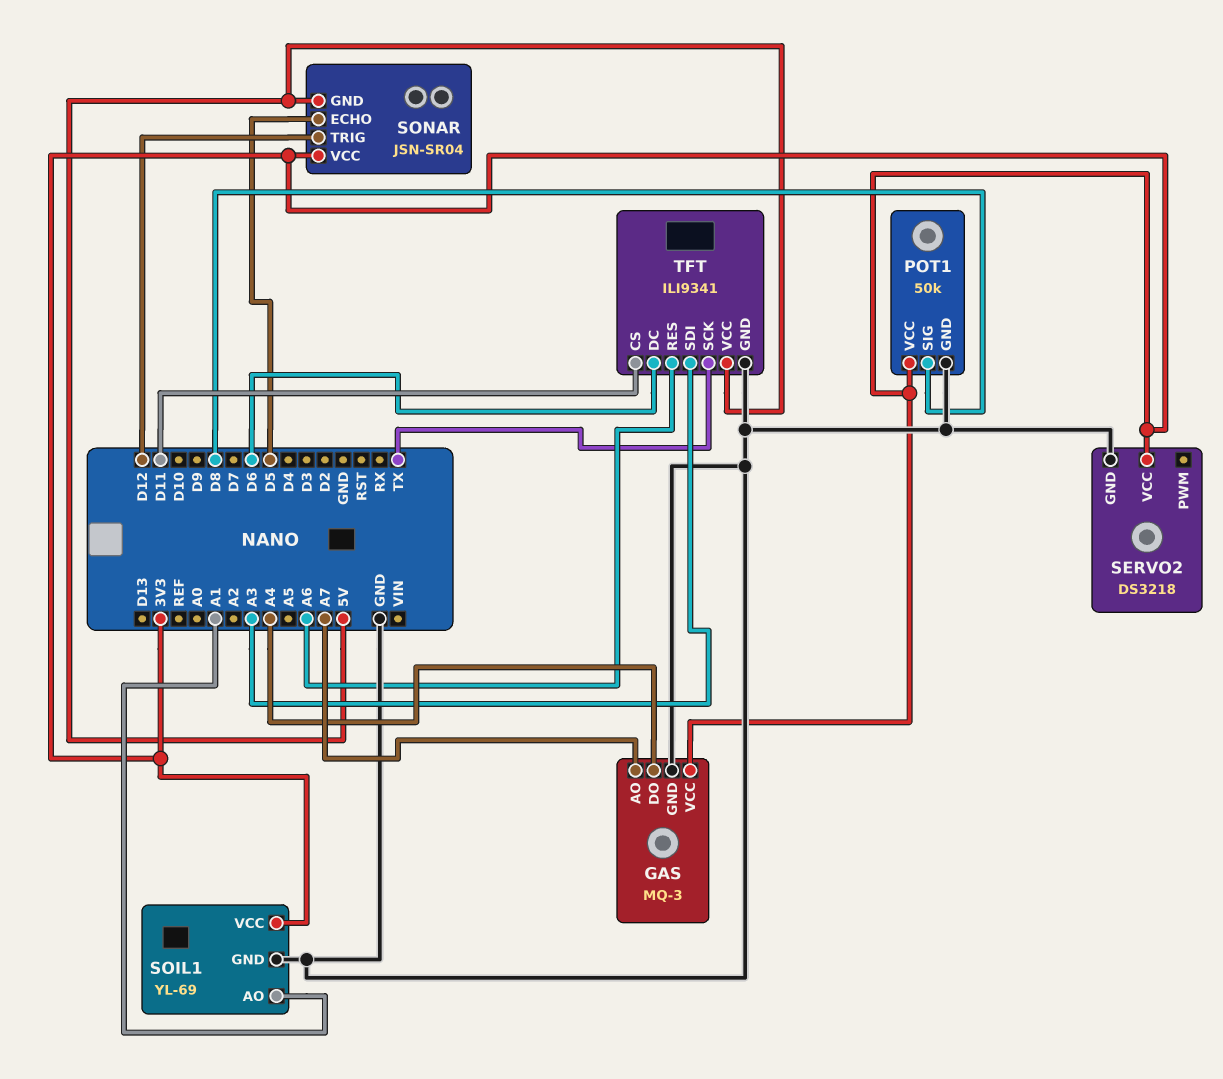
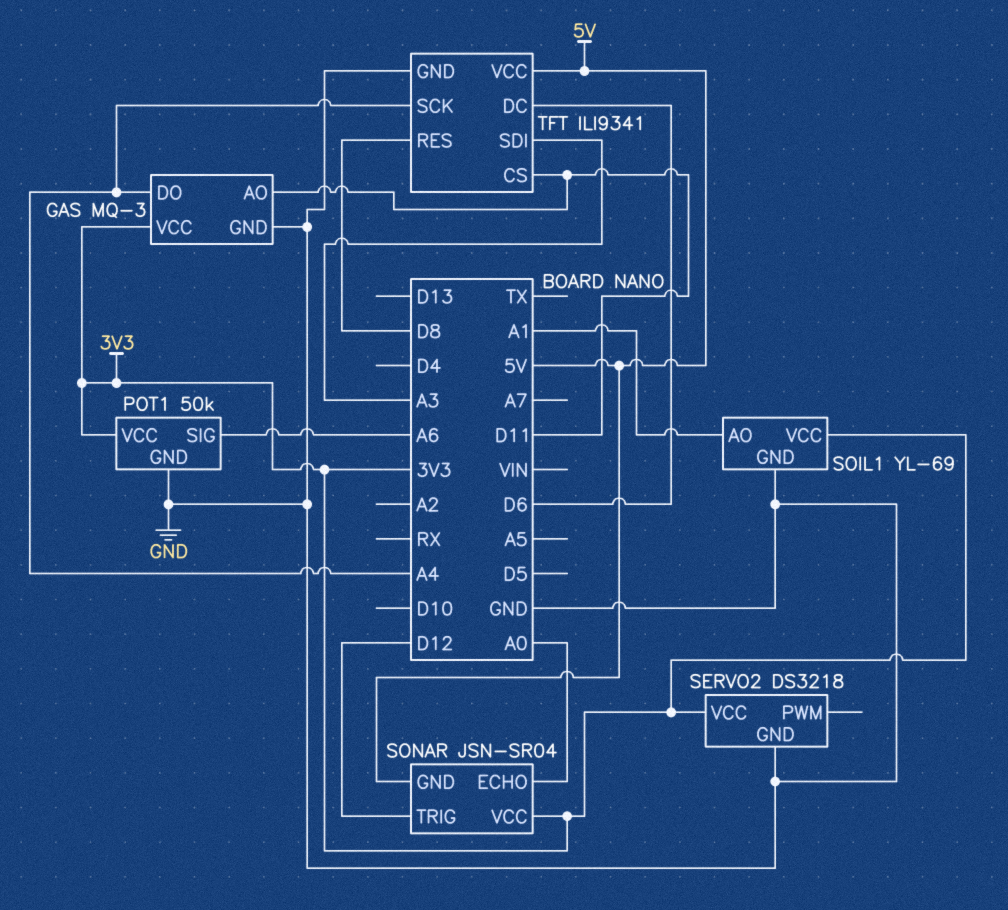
GAS pin AO: A7 -> D11
POT1 pin SIG: D8 -> A6
SONAR pin ECHO: D5 -> A0
TFT pin RES: A6 -> D8
TFT pin SCK: TX -> A4

